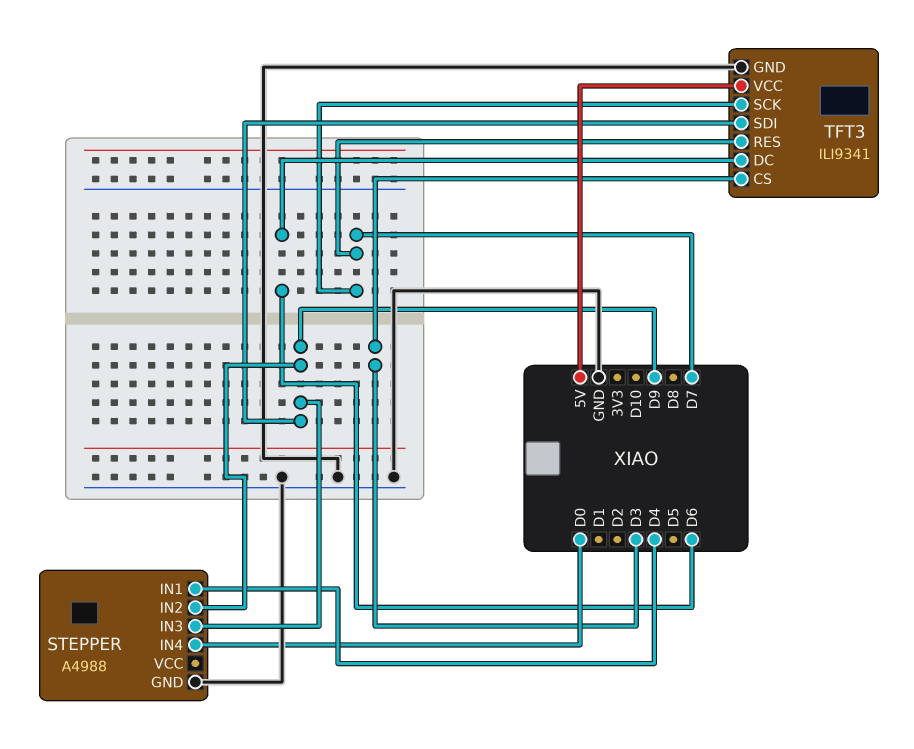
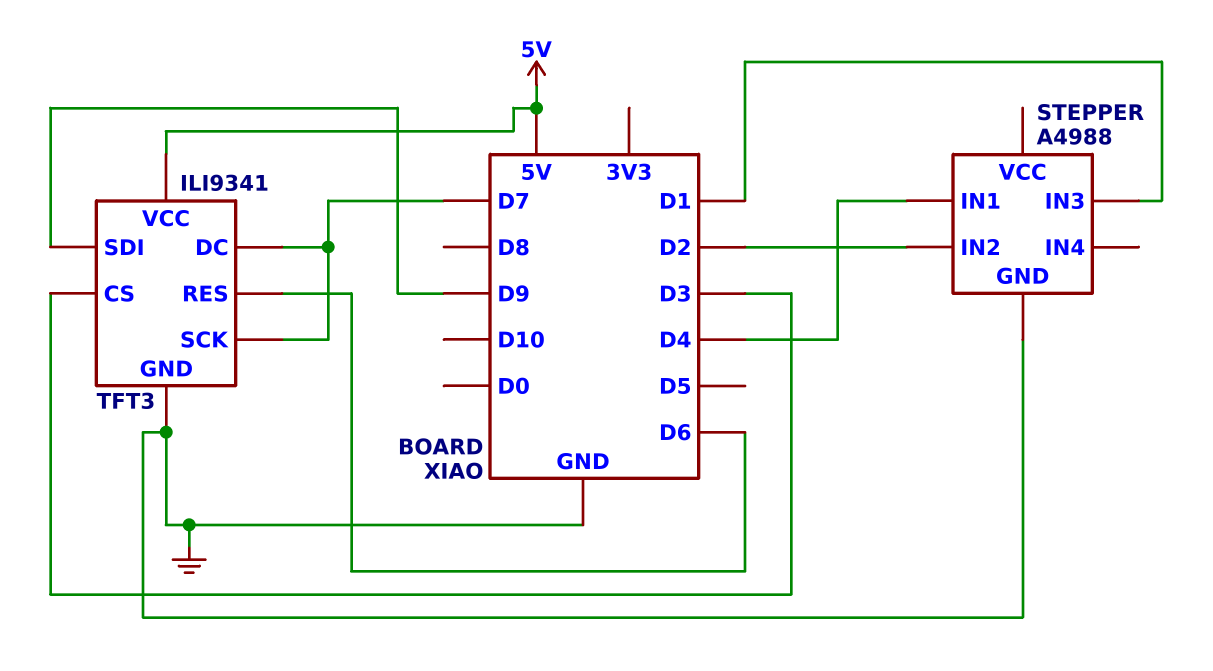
STEPPER pin IN2: D9 -> D2
STEPPER pin IN3: D9 -> D1
STEPPER pin IN4: D0 -> none
TFT3 pin DC: D6 -> D7
TFT3 pin RES: D7 -> D6

